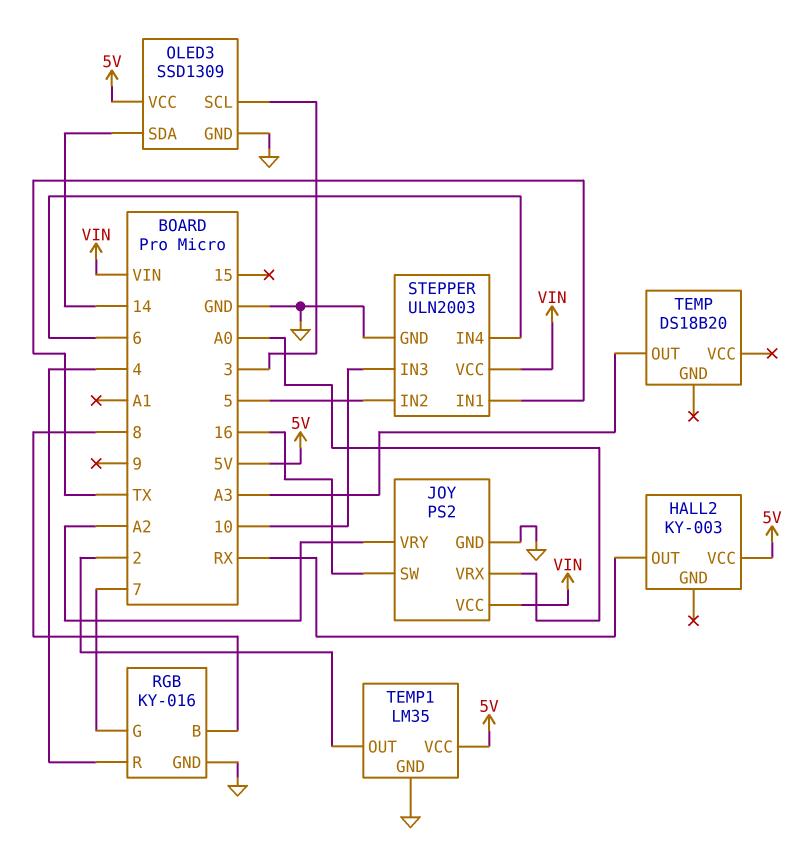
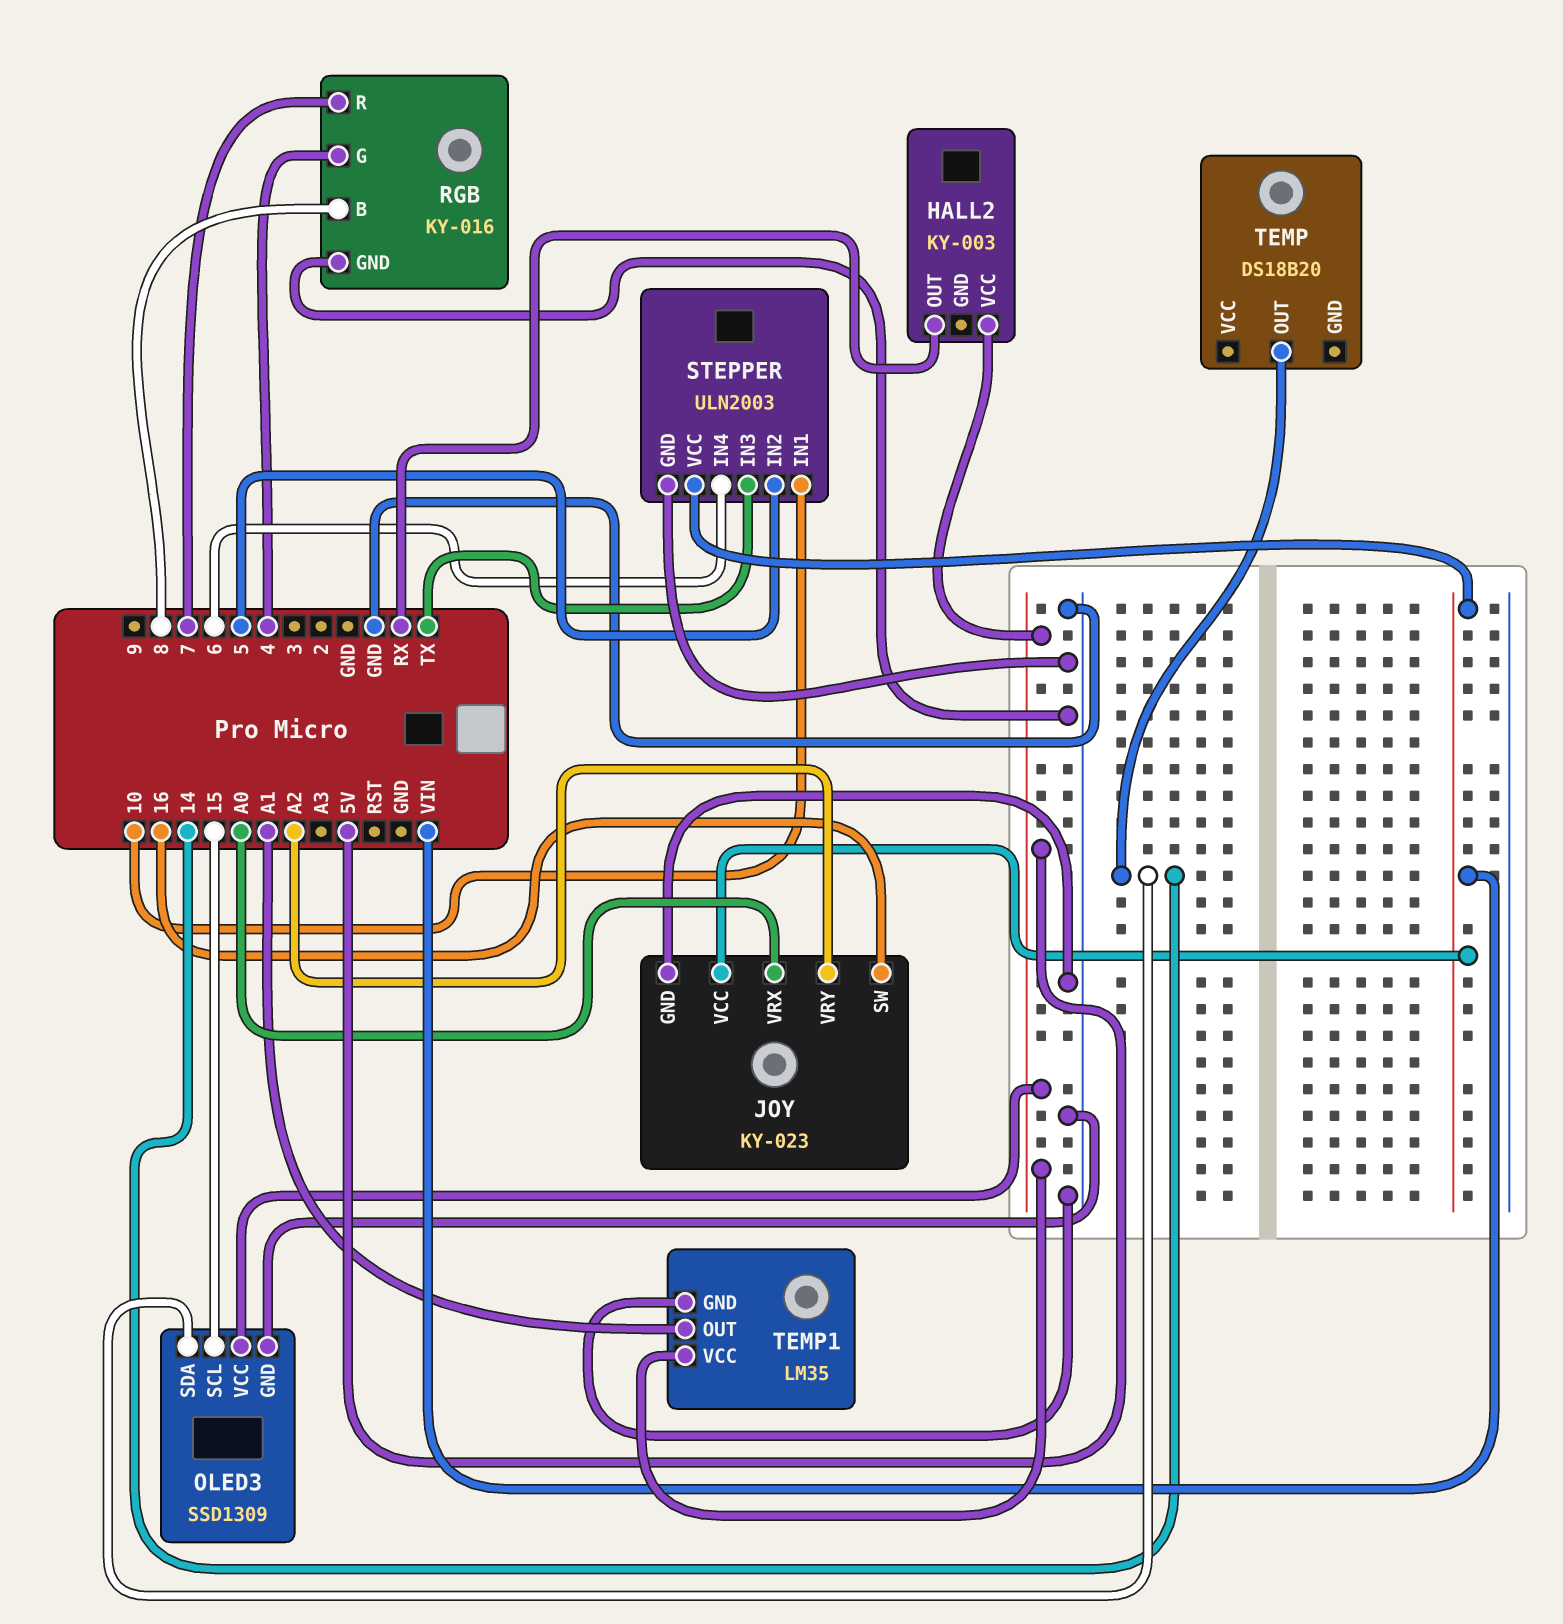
JOY: PS2 -> KY-023
OLED3 pin SCL: 3 -> 15
RGB pin G: 7 -> 4
RGB pin R: 4 -> 7
STEPPER pin IN1: TX -> 10
STEPPER pin IN3: 10 -> TX
TEMP pin OUT: A3 -> 14
TEMP1 pin OUT: 2 -> A1

